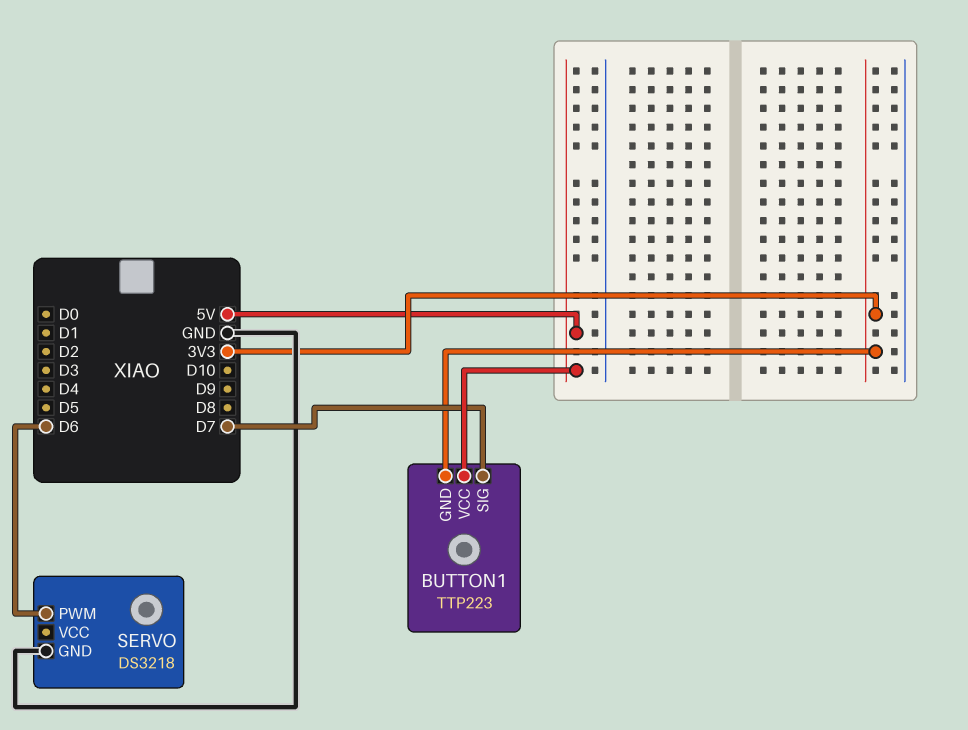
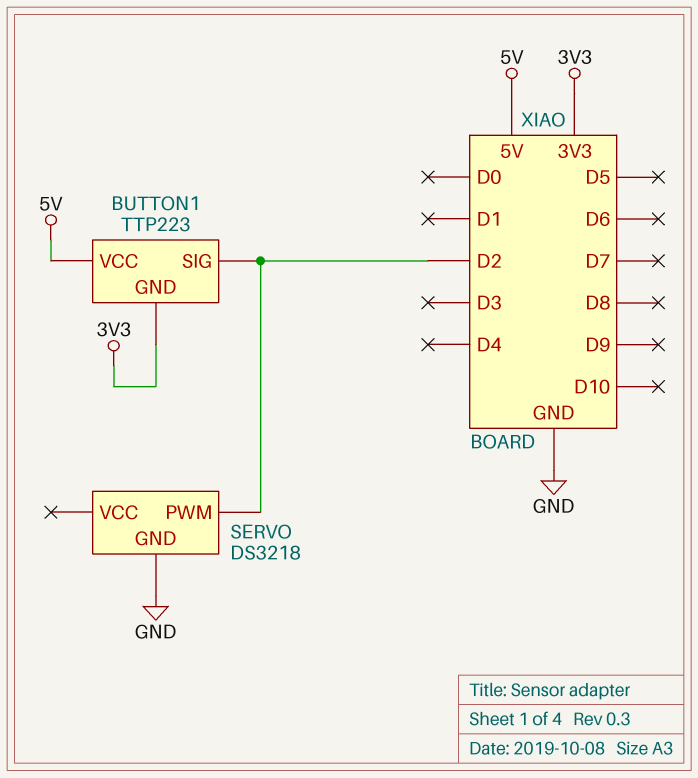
BUTTON1 pin SIG: D7 -> D2
SERVO pin PWM: D6 -> D2

